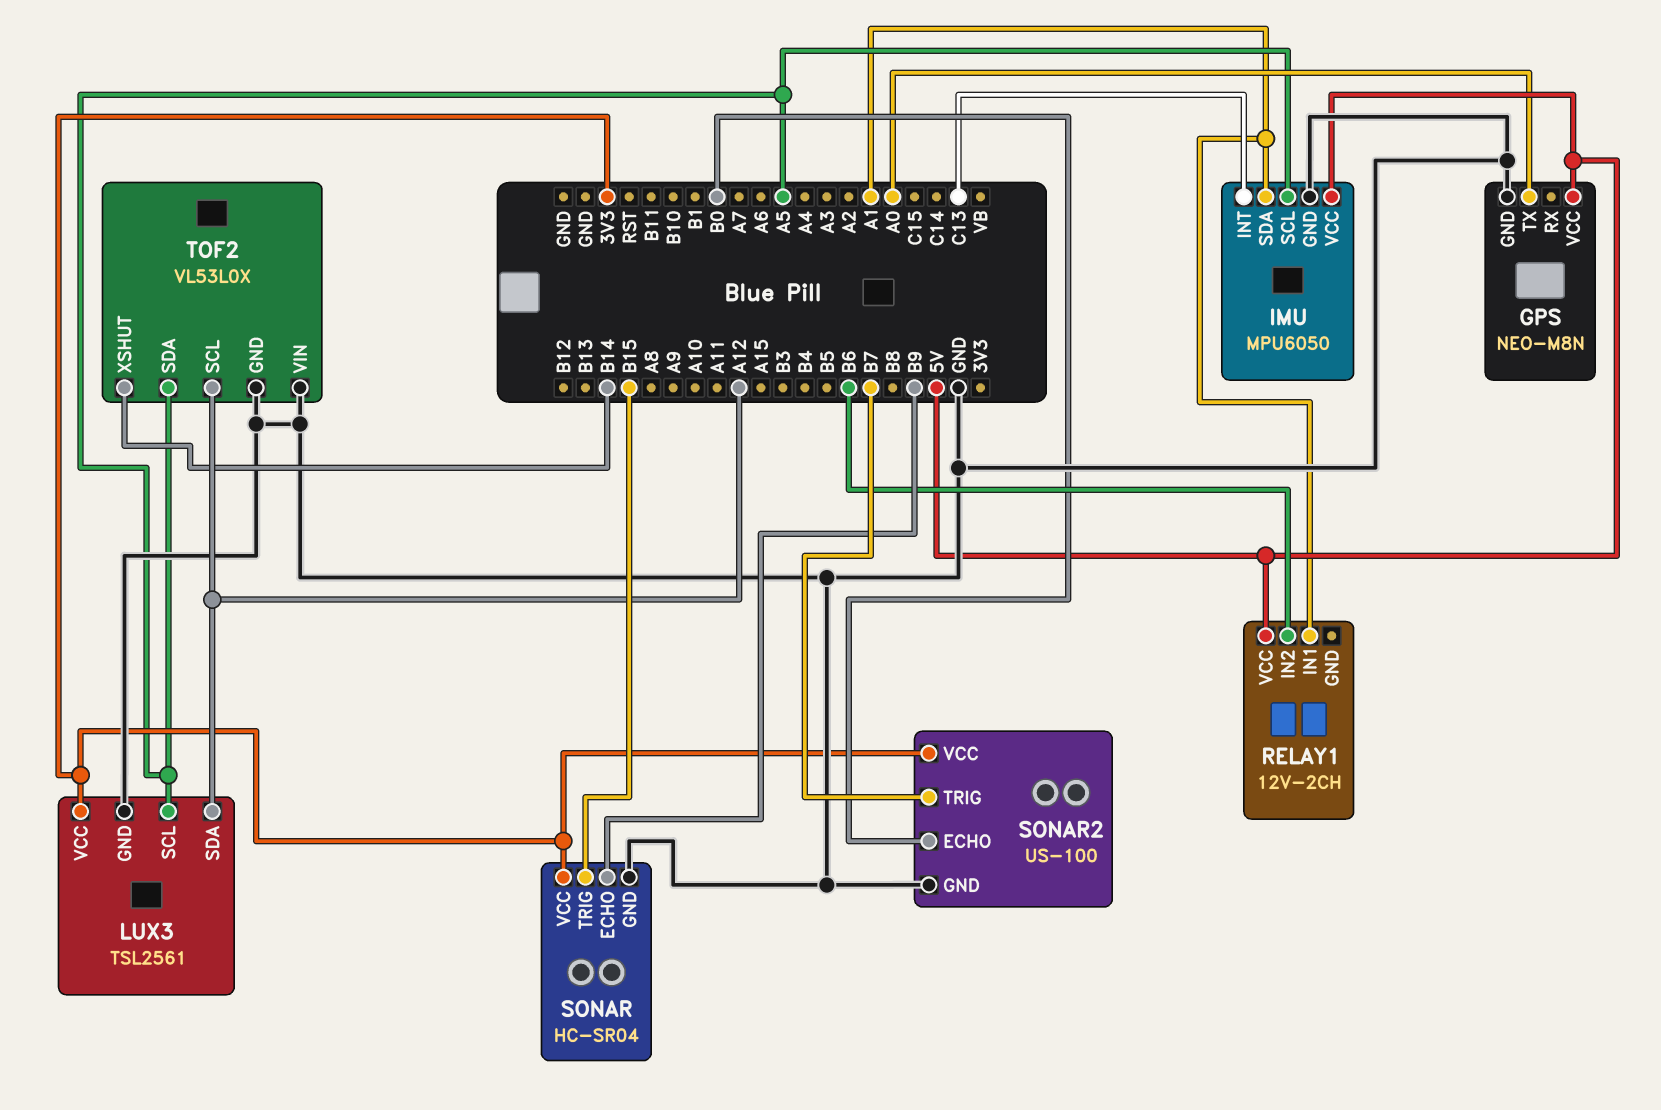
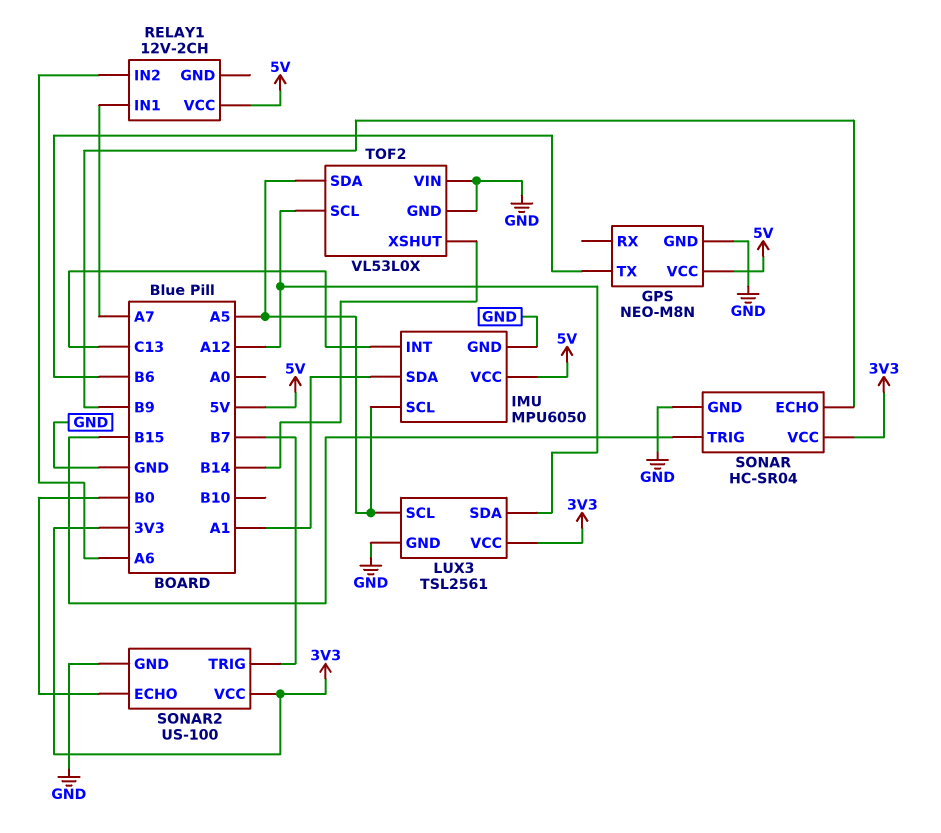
GPS pin TX: A0 -> B6
RELAY1 pin IN1: A1 -> A7
RELAY1 pin IN2: B6 -> A6

